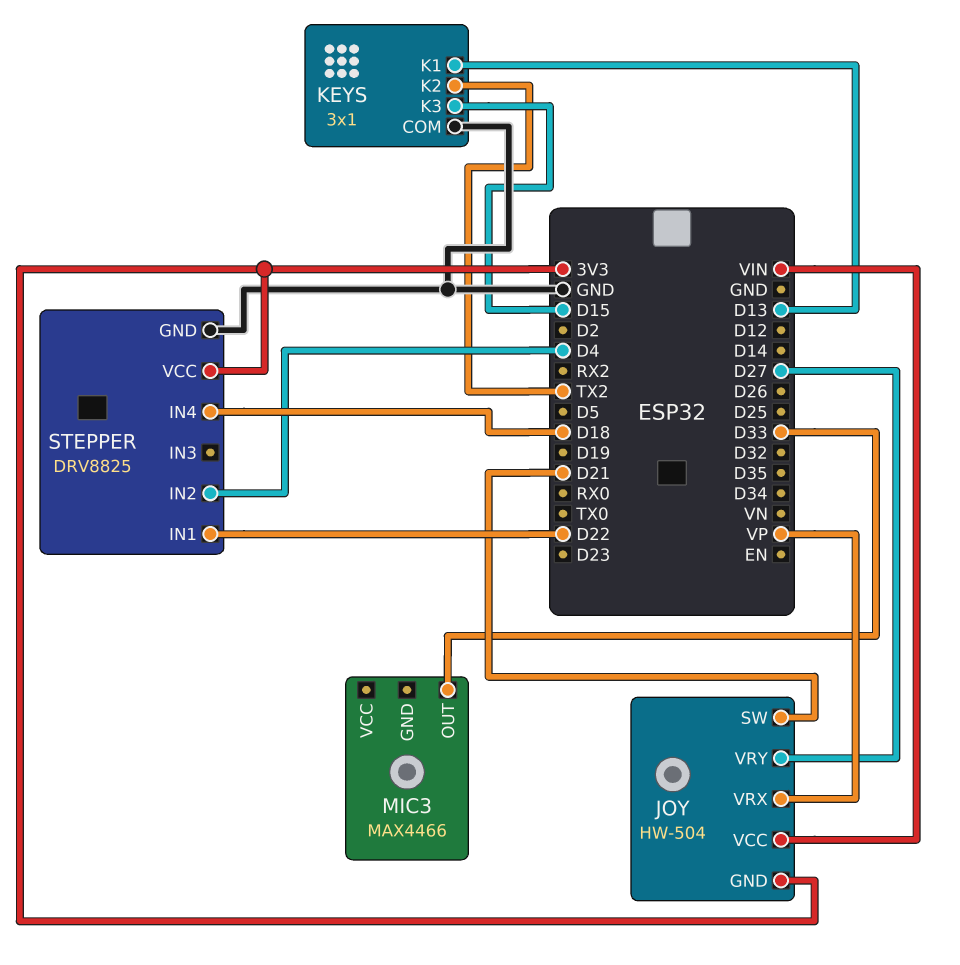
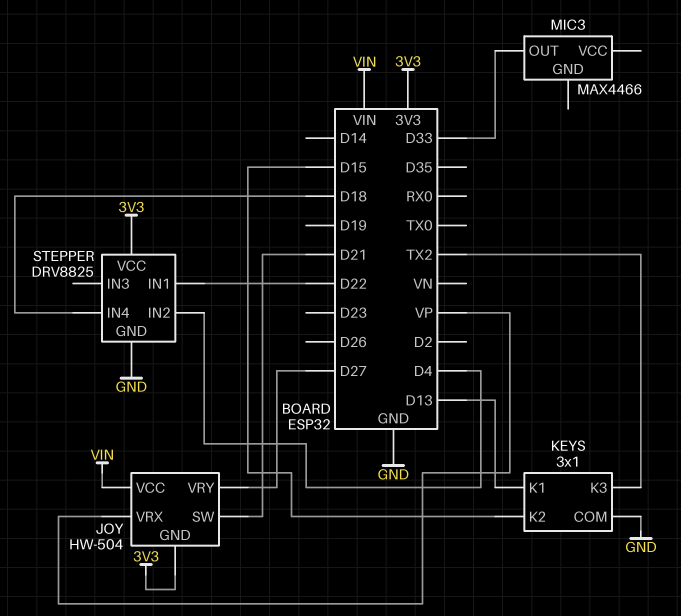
KEYS pin K2: TX2 -> D15
KEYS pin K3: D15 -> TX2

